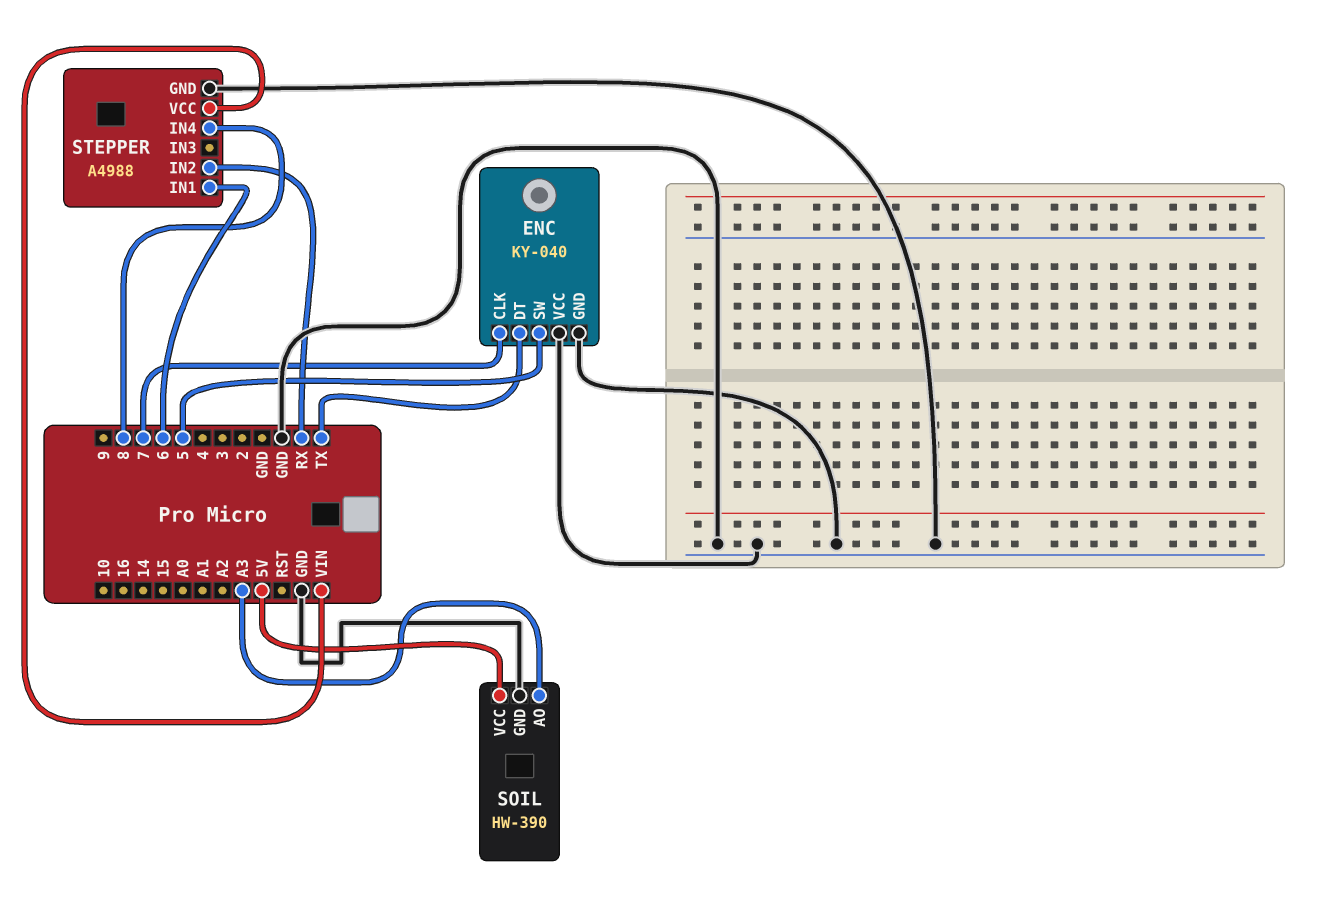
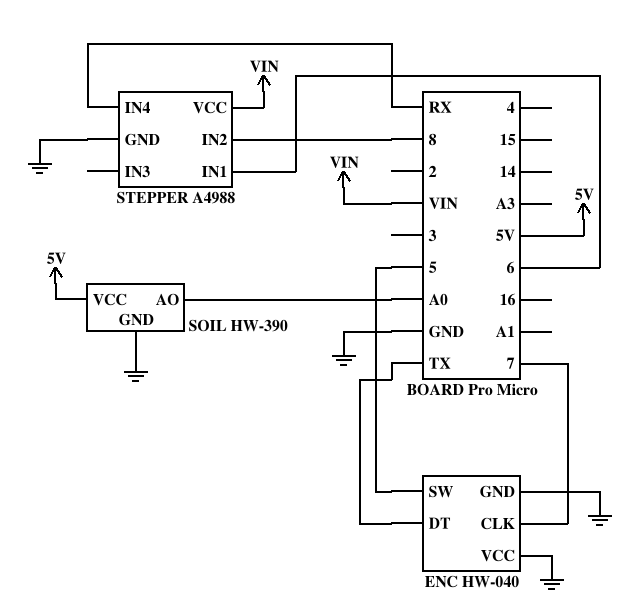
ENC: KY-040 -> HW-040
SOIL pin AO: A3 -> A0
STEPPER pin IN2: RX -> 8
STEPPER pin IN4: 8 -> RX

